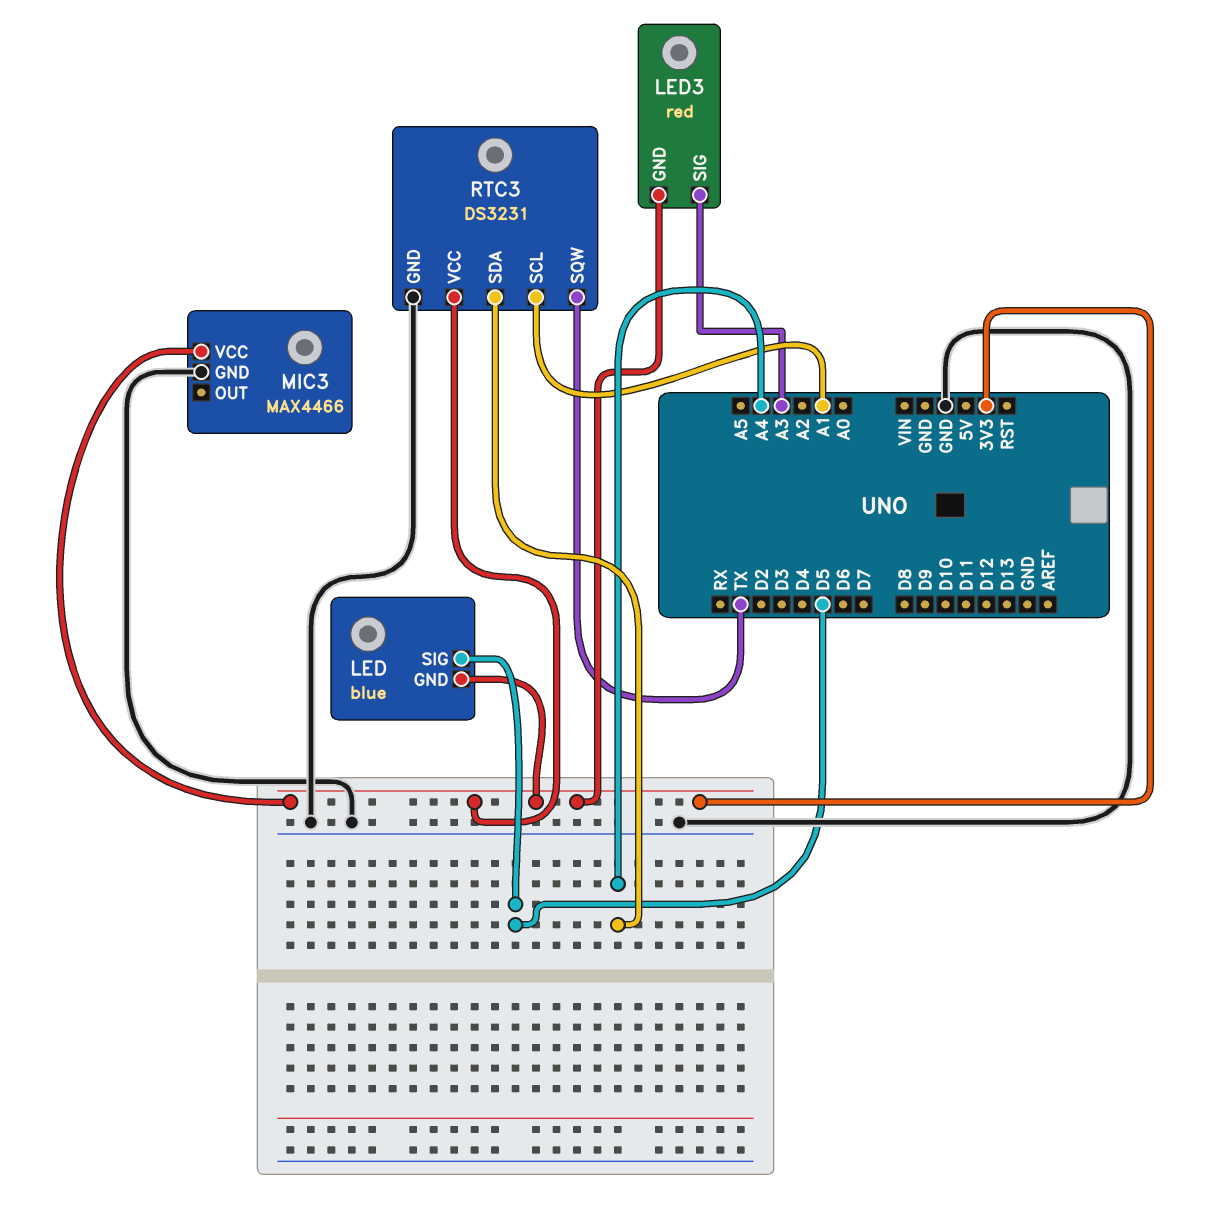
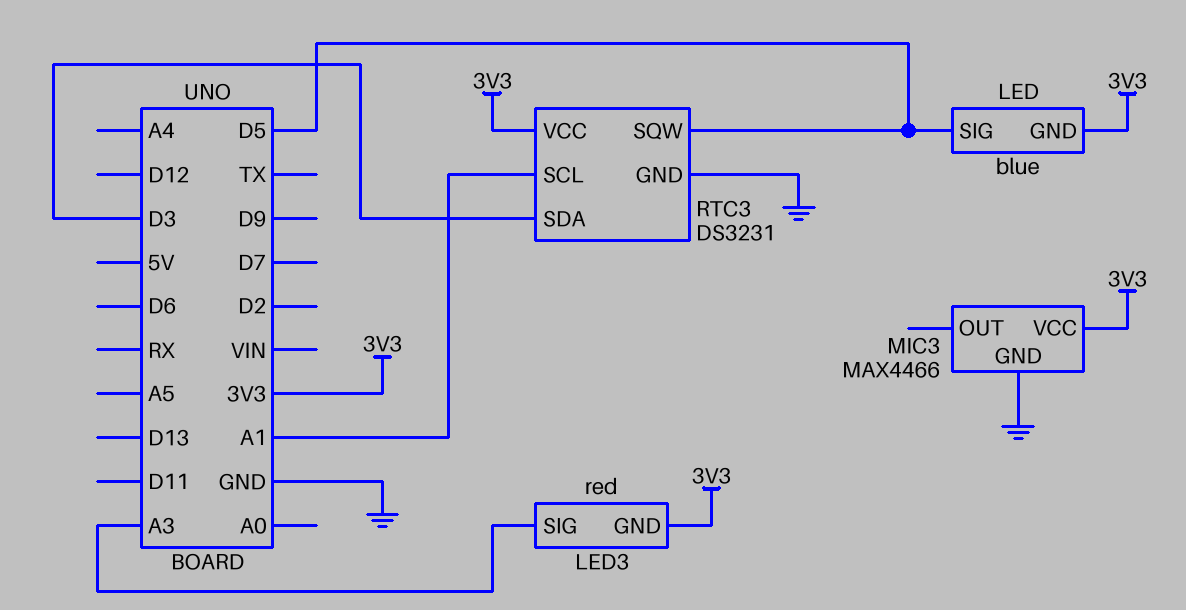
RTC3 pin SDA: A4 -> D3
RTC3 pin SQW: TX -> D5

